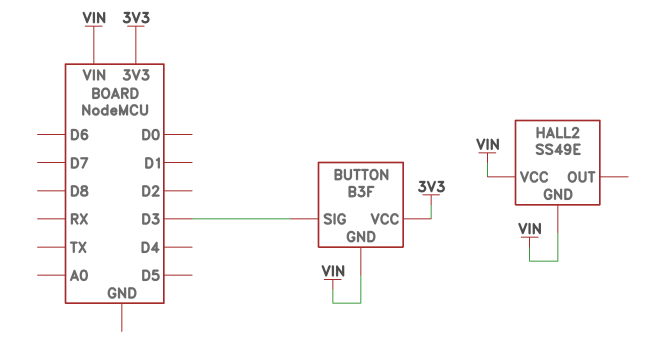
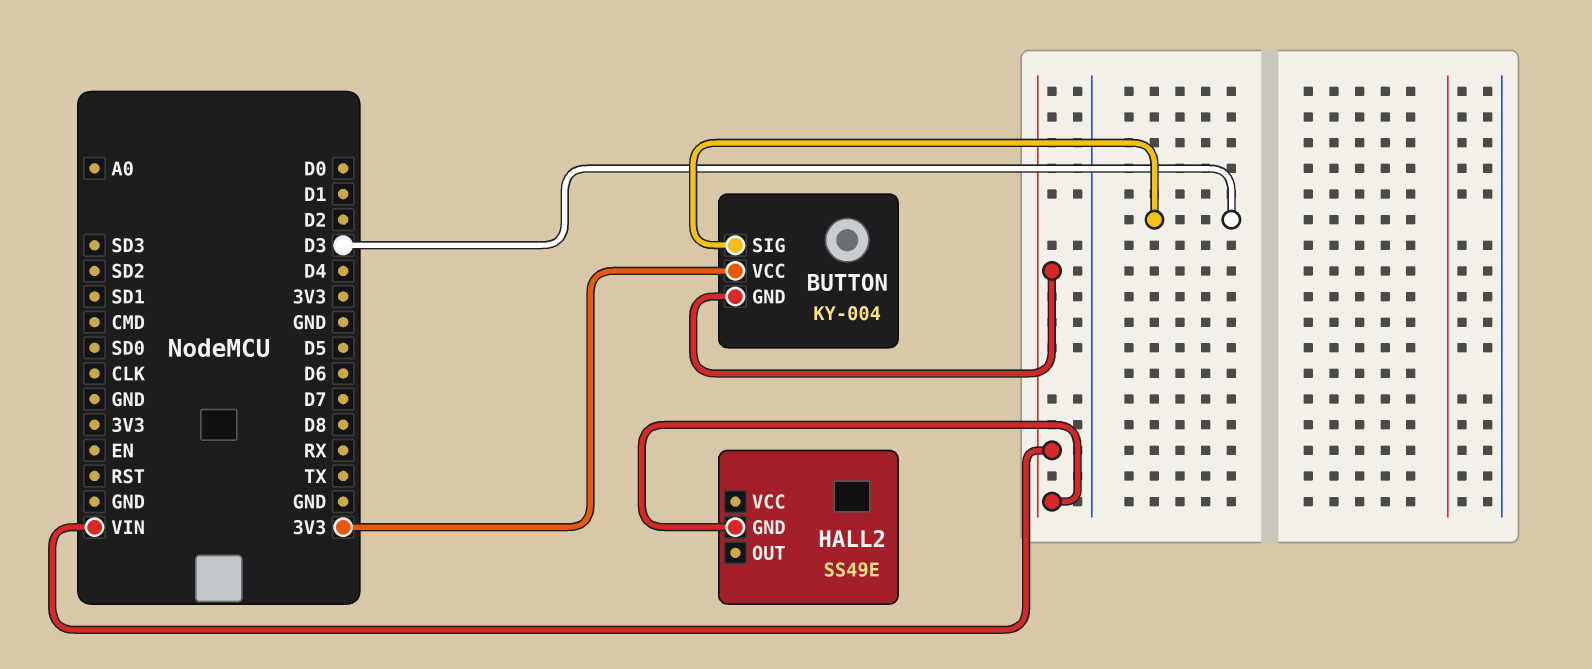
BUTTON: B3F -> KY-004
HALL2 pin VCC: VIN -> none

